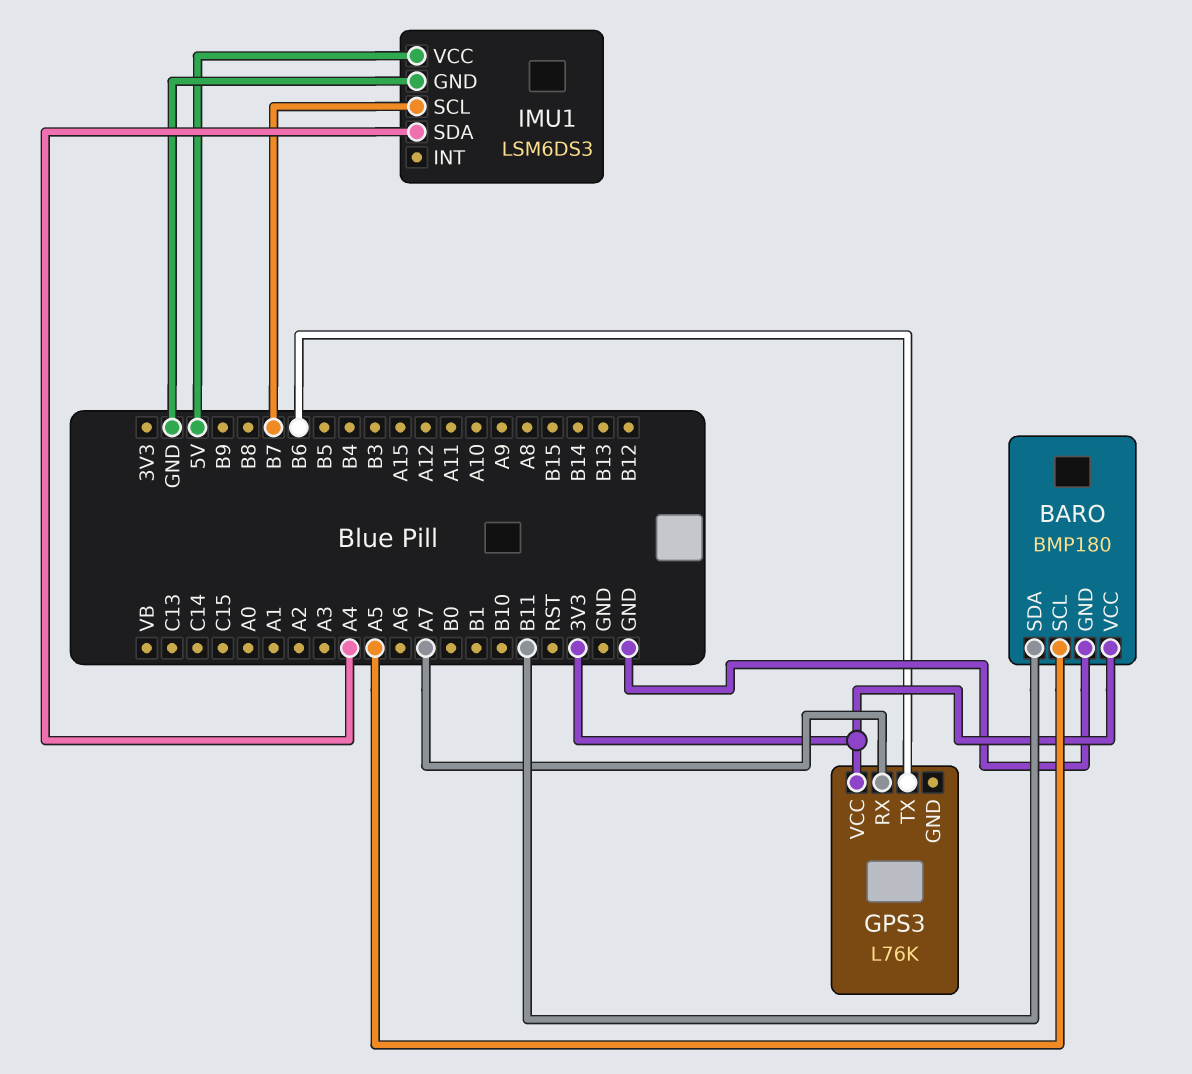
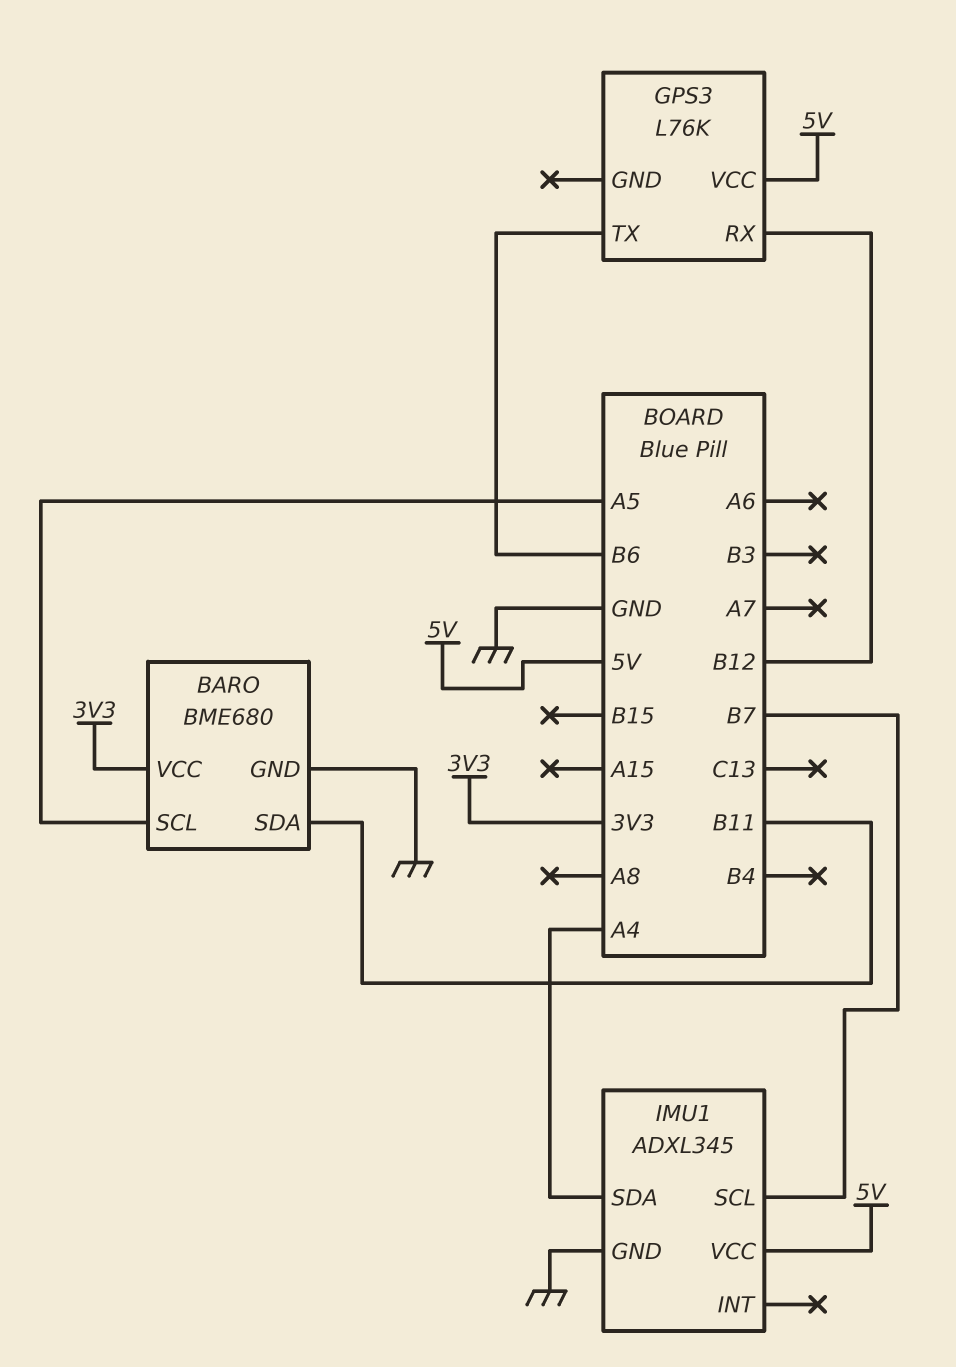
BARO: BMP180 -> BME680
GPS3 pin RX: A7 -> B12
GPS3 pin VCC: 3V3 -> 5V
IMU1: LSM6DS3 -> ADXL345

